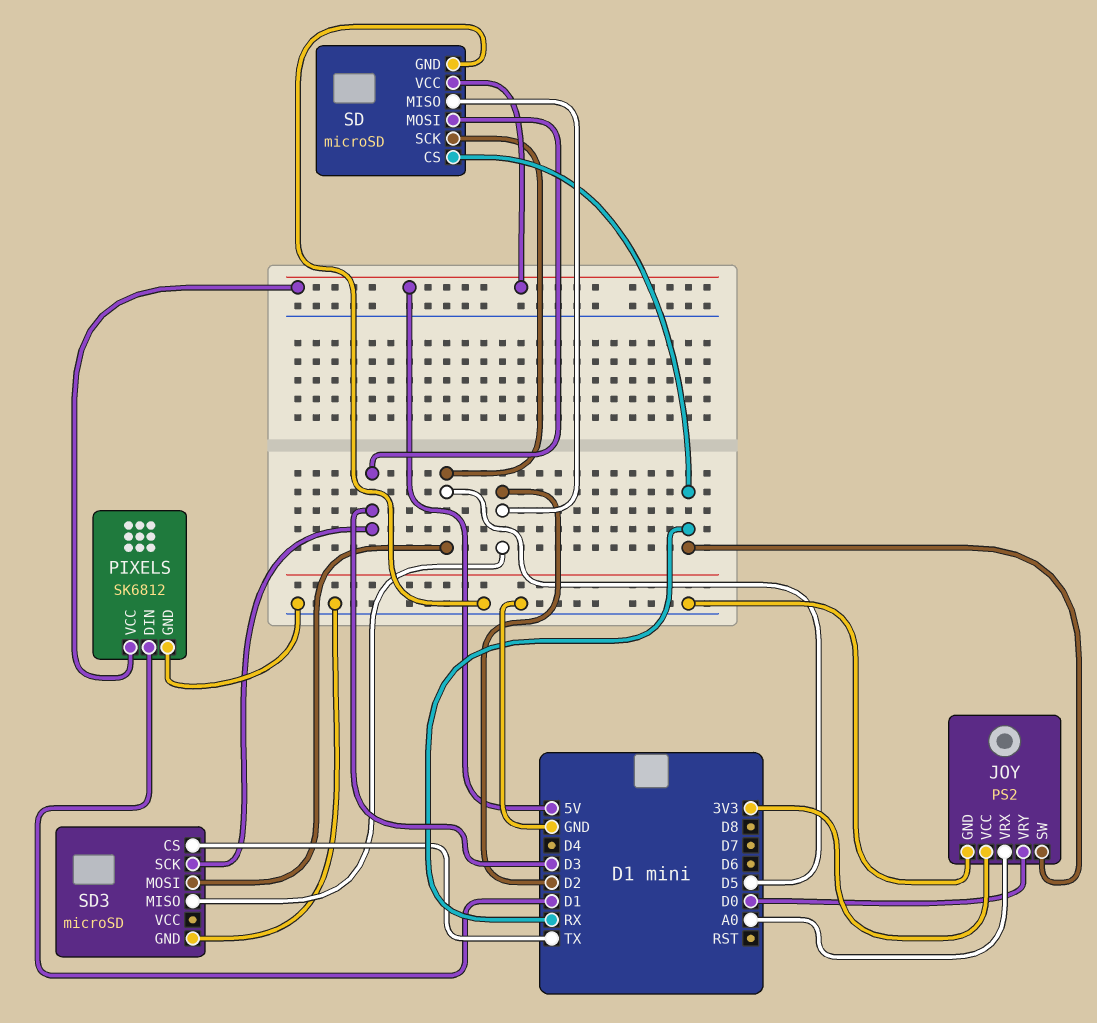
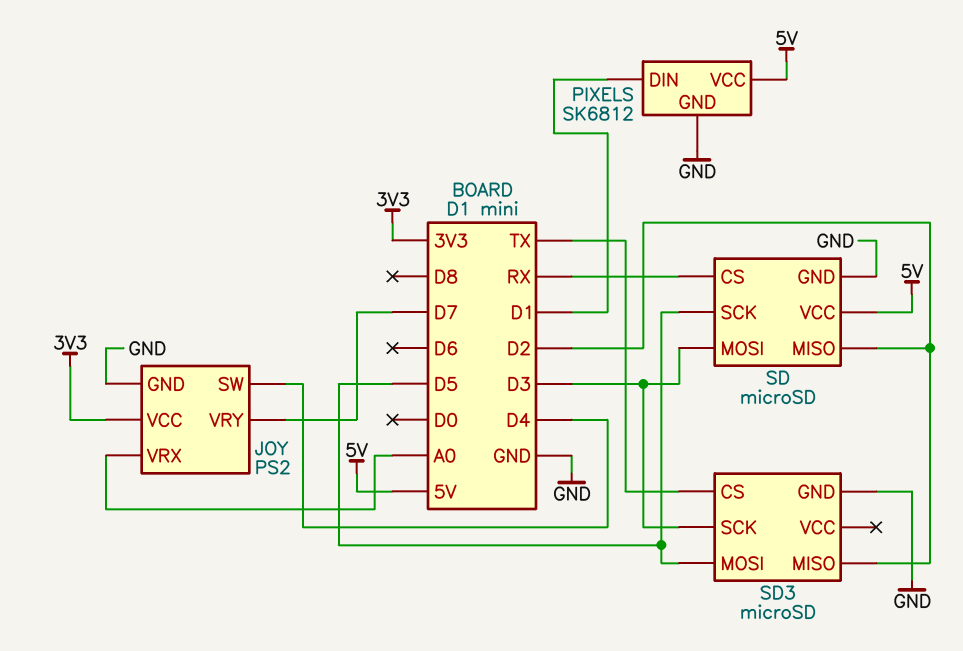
JOY pin SW: RX -> D4
JOY pin VRY: D0 -> D7

